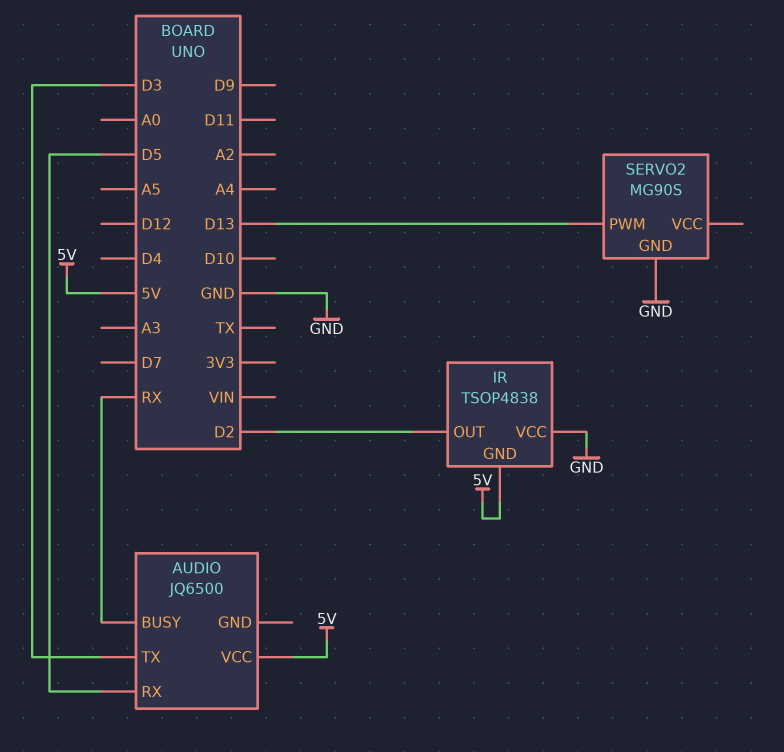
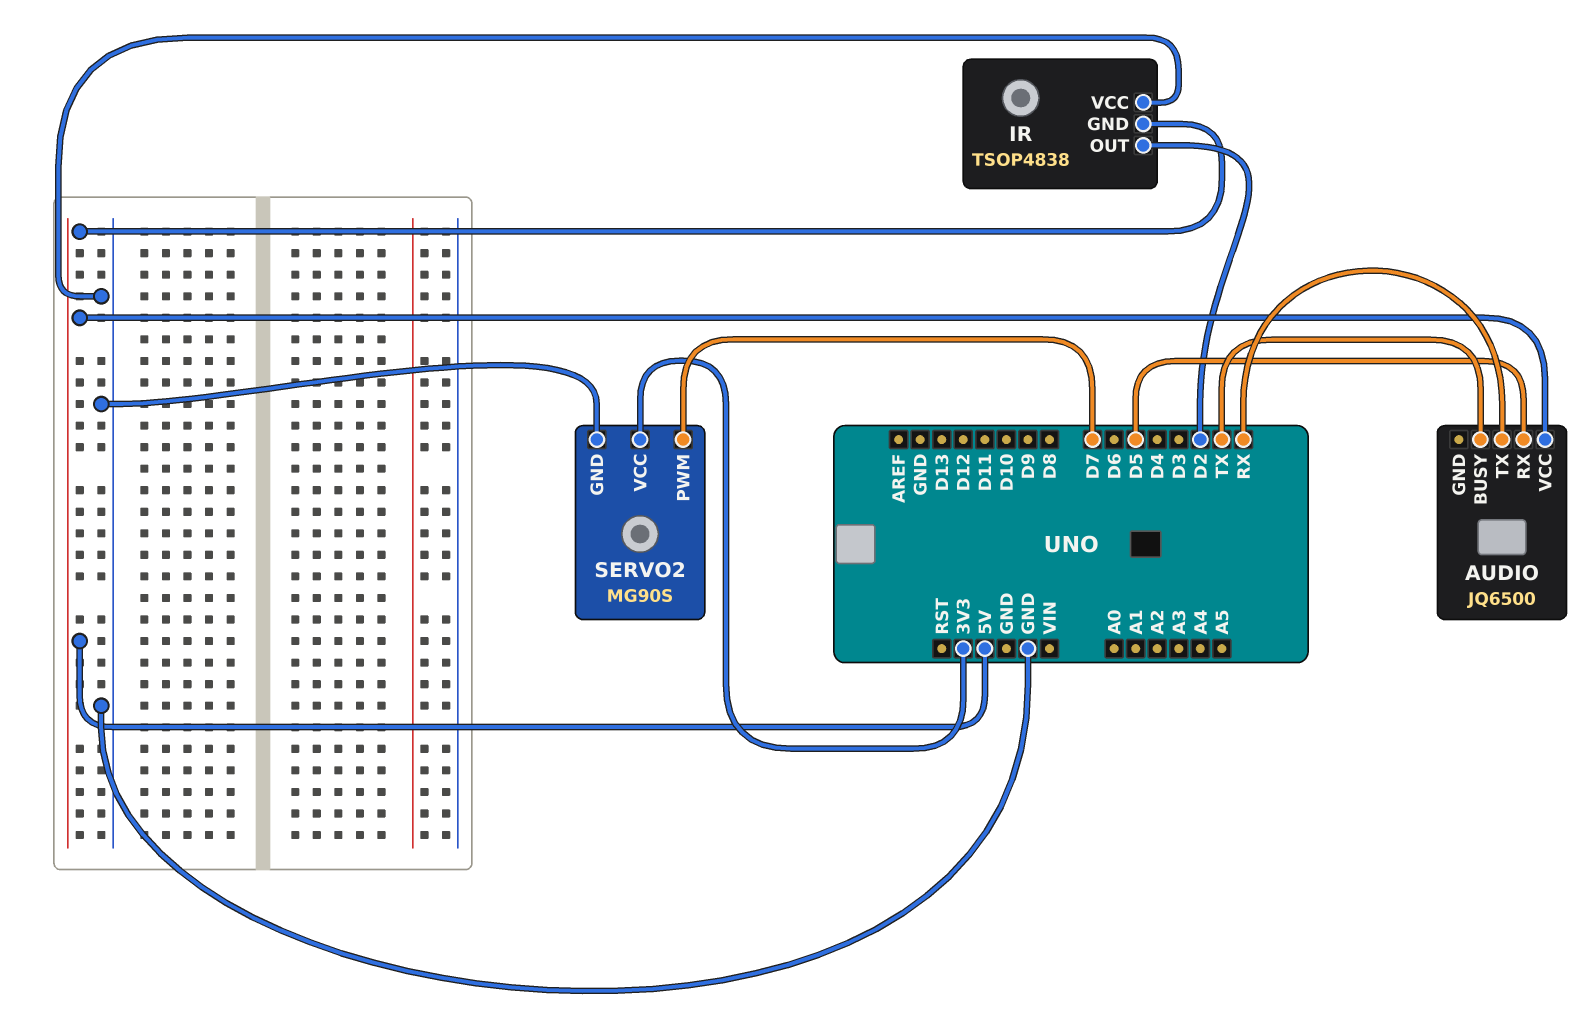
AUDIO pin BUSY: RX -> TX
AUDIO pin TX: D3 -> RX
SERVO2 pin PWM: D13 -> D7
SERVO2 pin VCC: none -> 3V3

